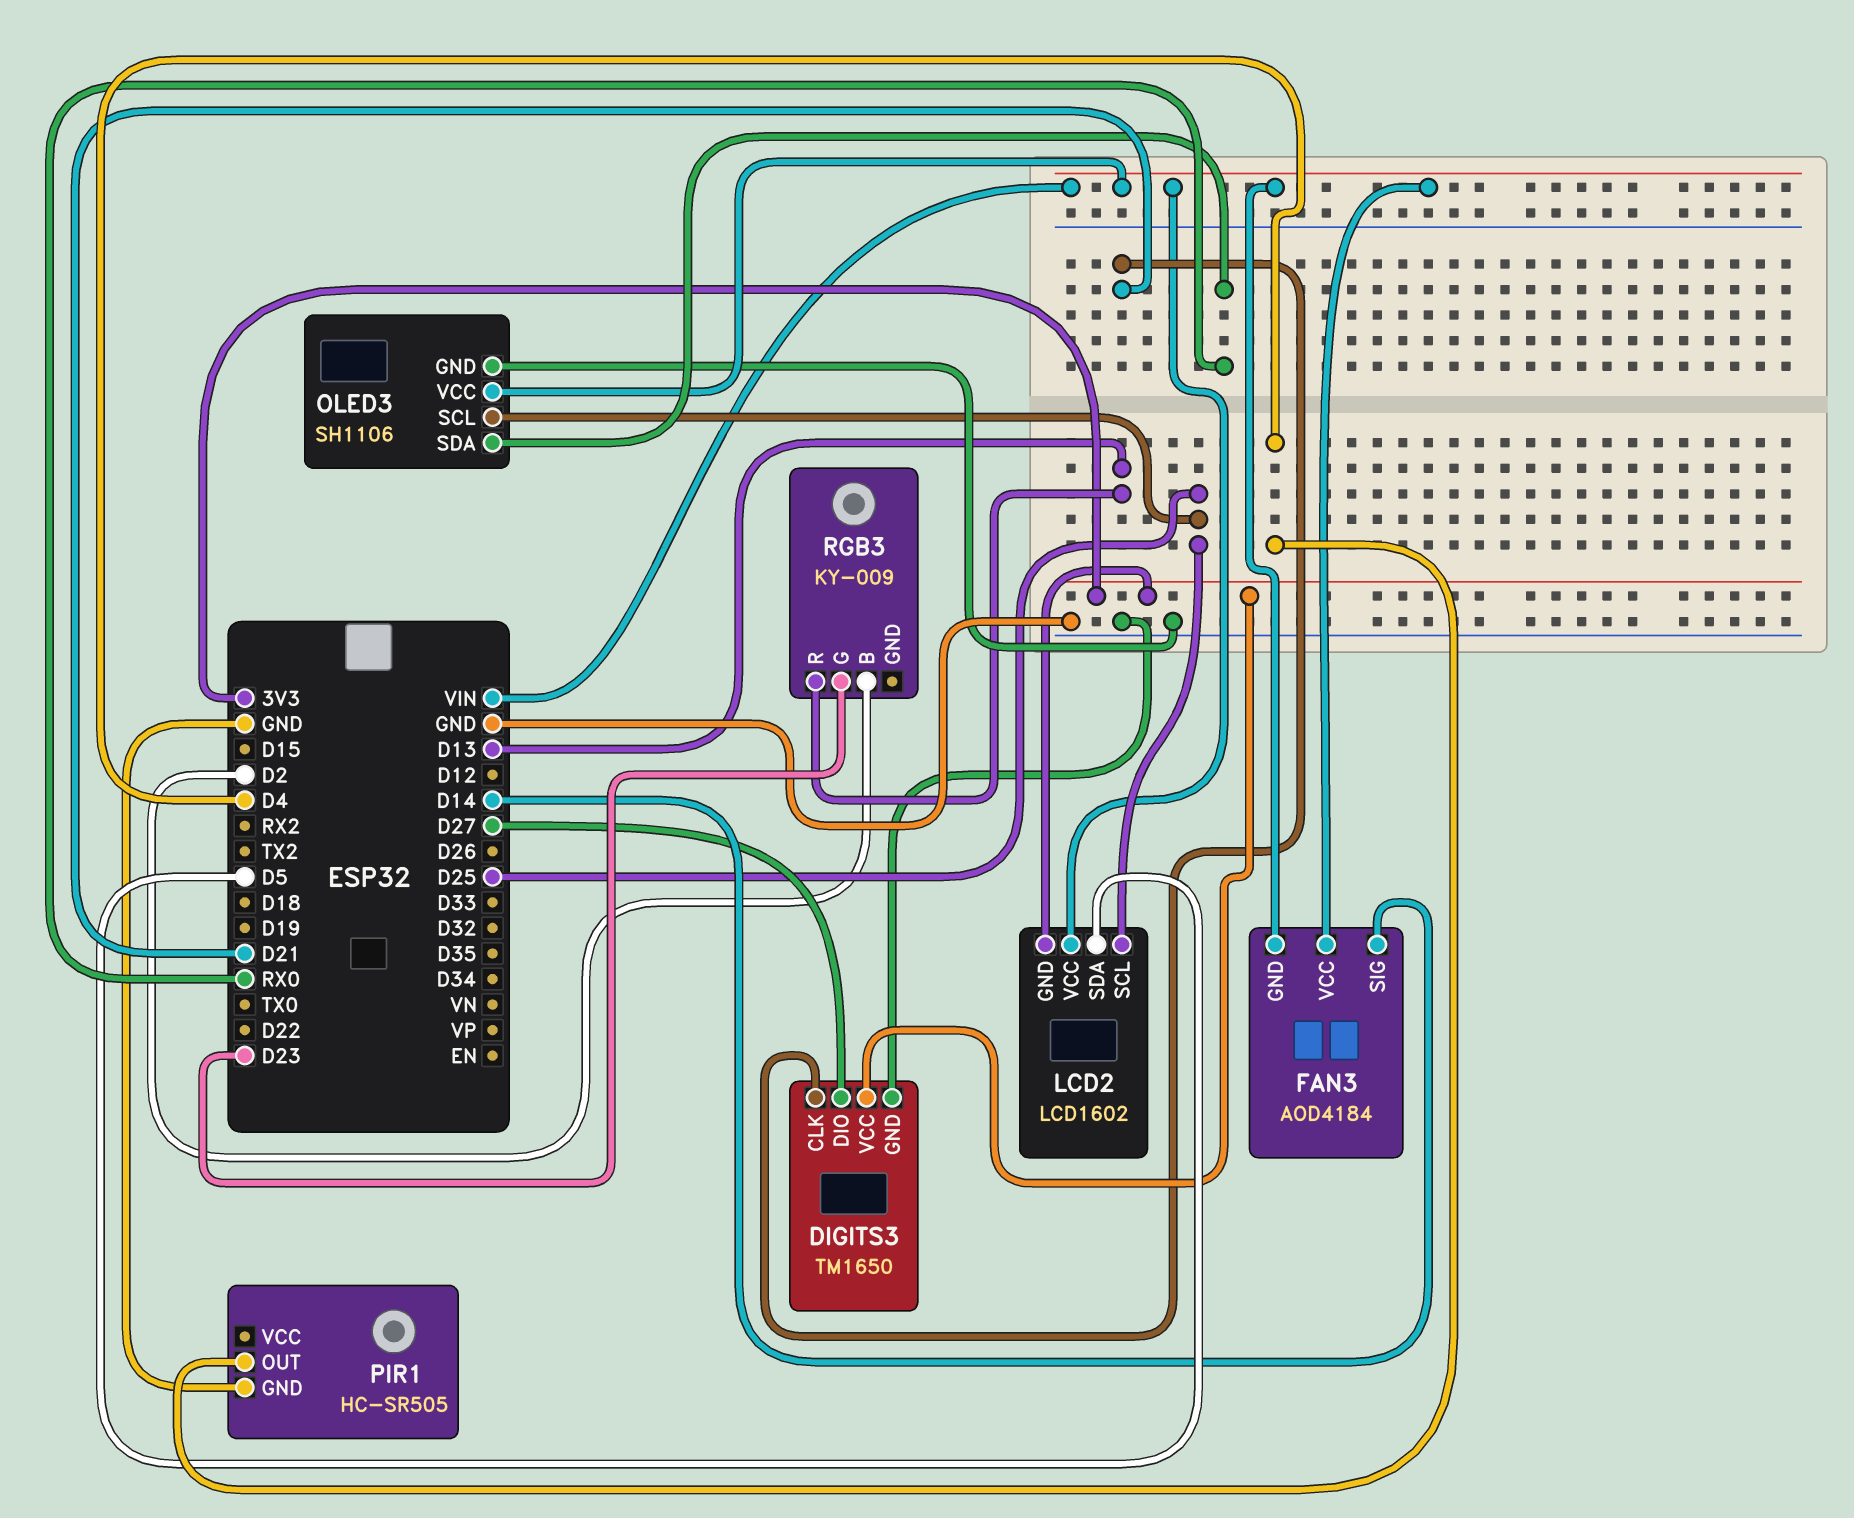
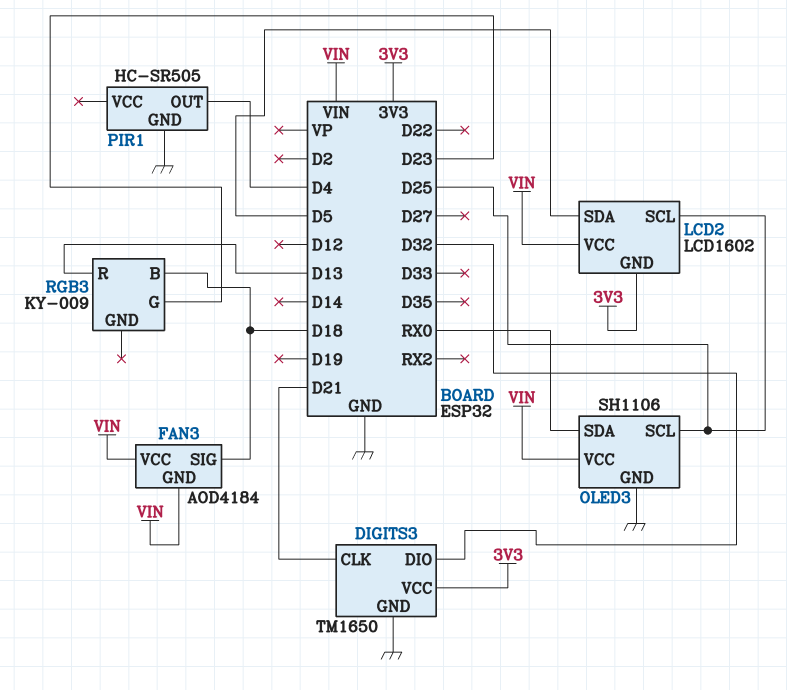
DIGITS3 pin DIO: D27 -> D32
FAN3 pin SIG: D14 -> D18
RGB3 pin B: D2 -> D18

